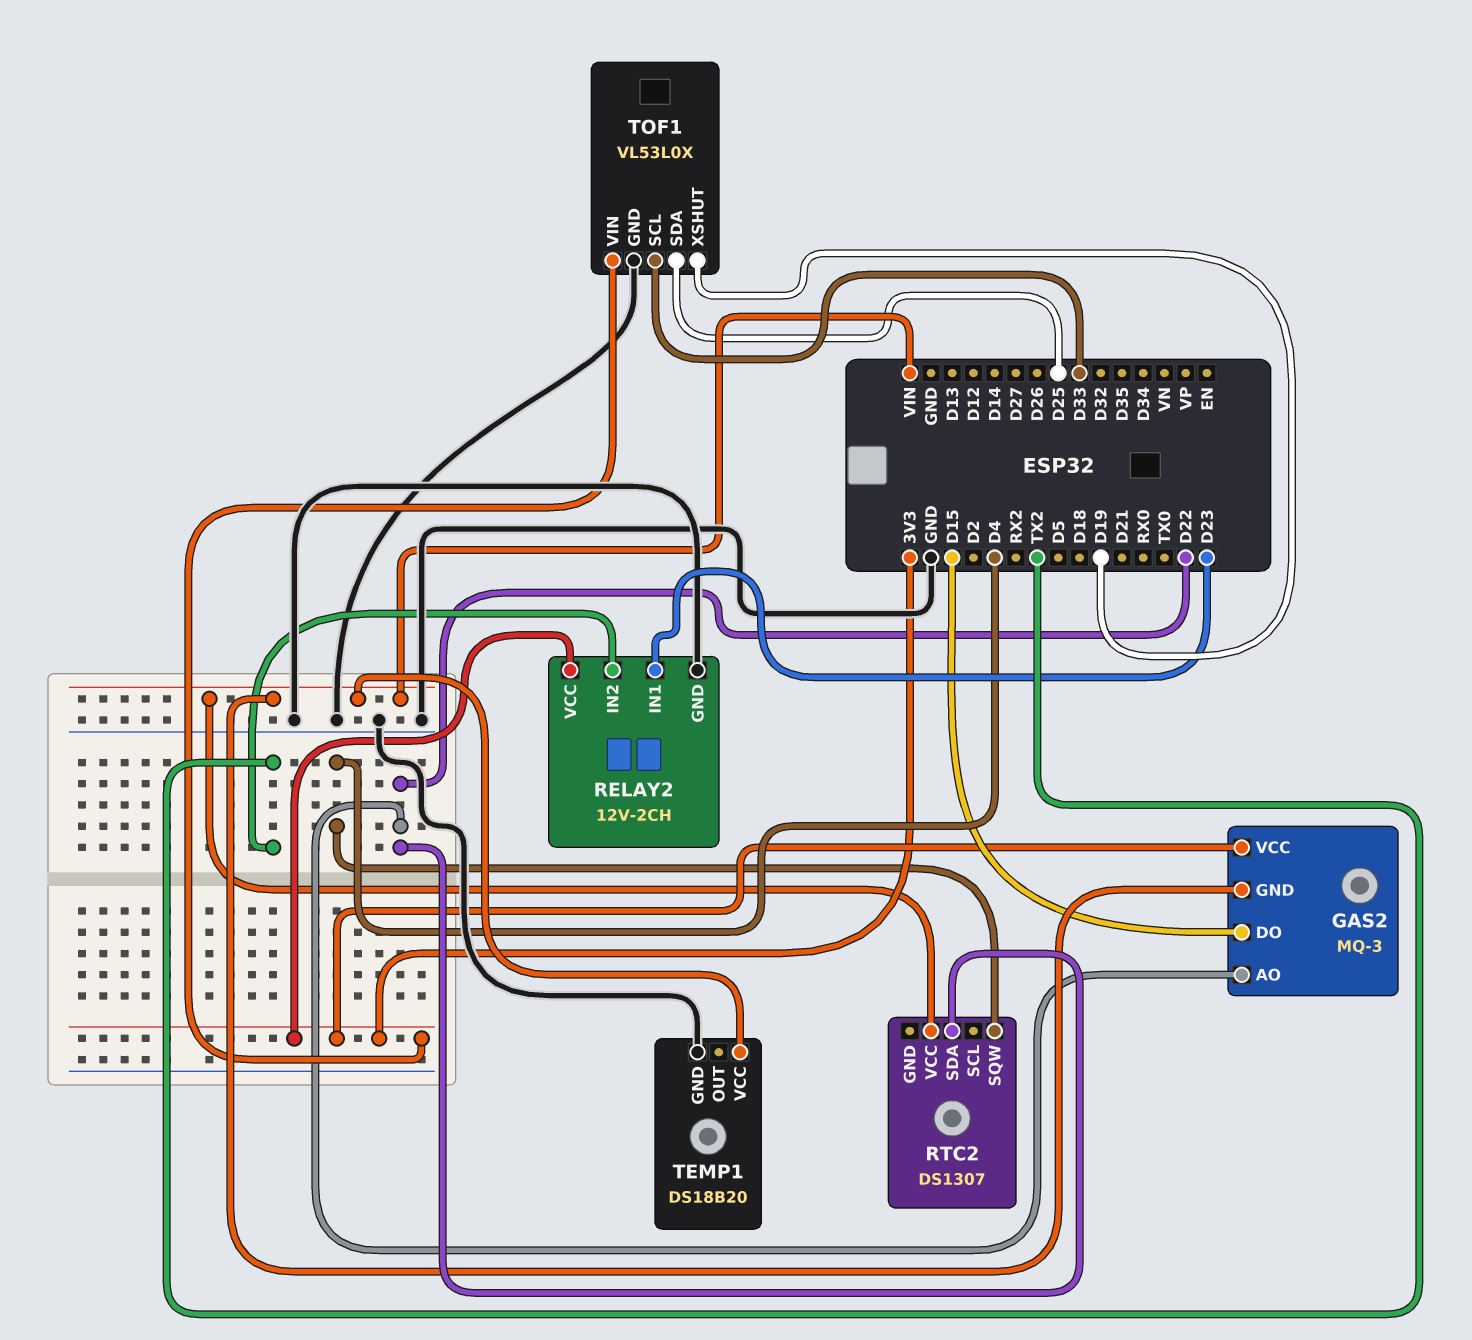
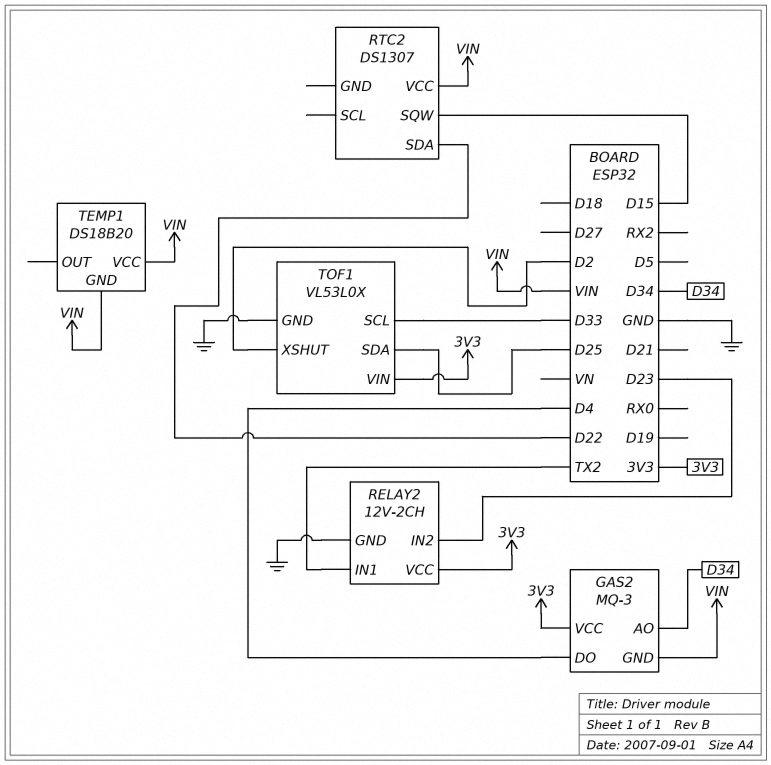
GAS2 pin AO: D22 -> D34
GAS2 pin DO: D15 -> D4
RELAY2 pin IN1: D23 -> TX2
RELAY2 pin IN2: TX2 -> D23
RTC2 pin SQW: D4 -> D15
TEMP1 pin GND: GND -> VIN
TOF1 pin XSHUT: D19 -> D2

